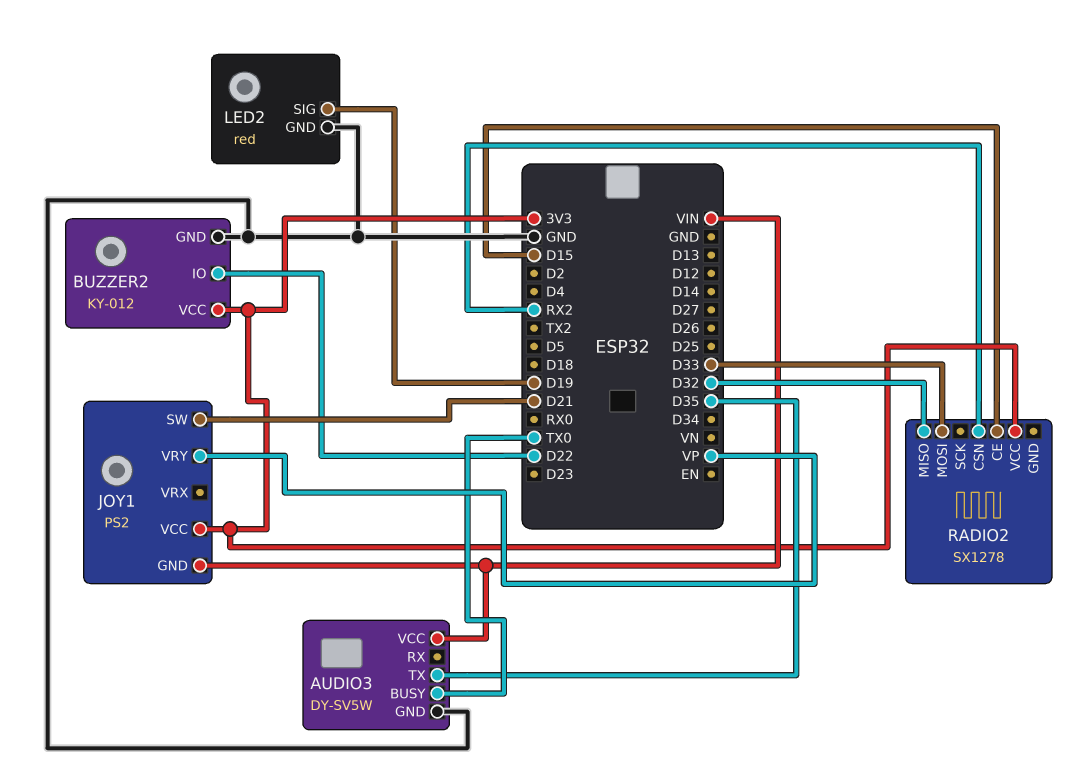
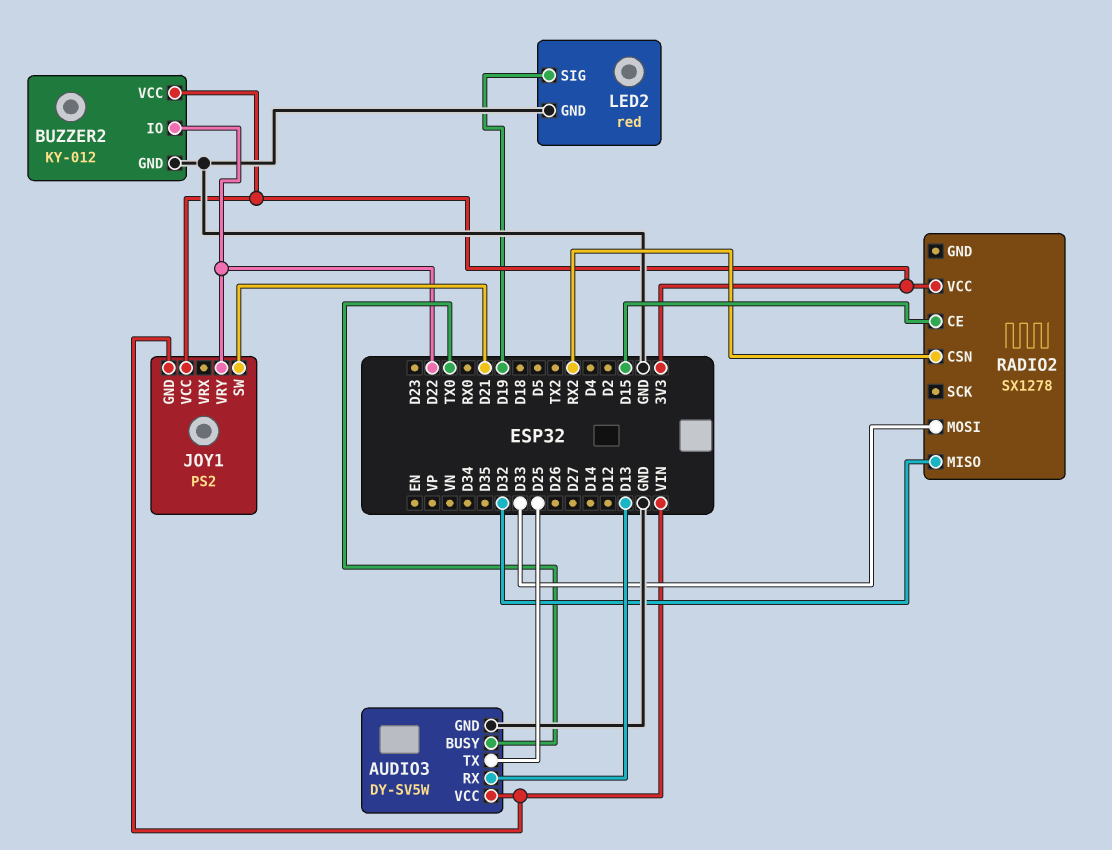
AUDIO3 pin RX: none -> D13
AUDIO3 pin TX: D35 -> D25
JOY1 pin VRY: VP -> D22

